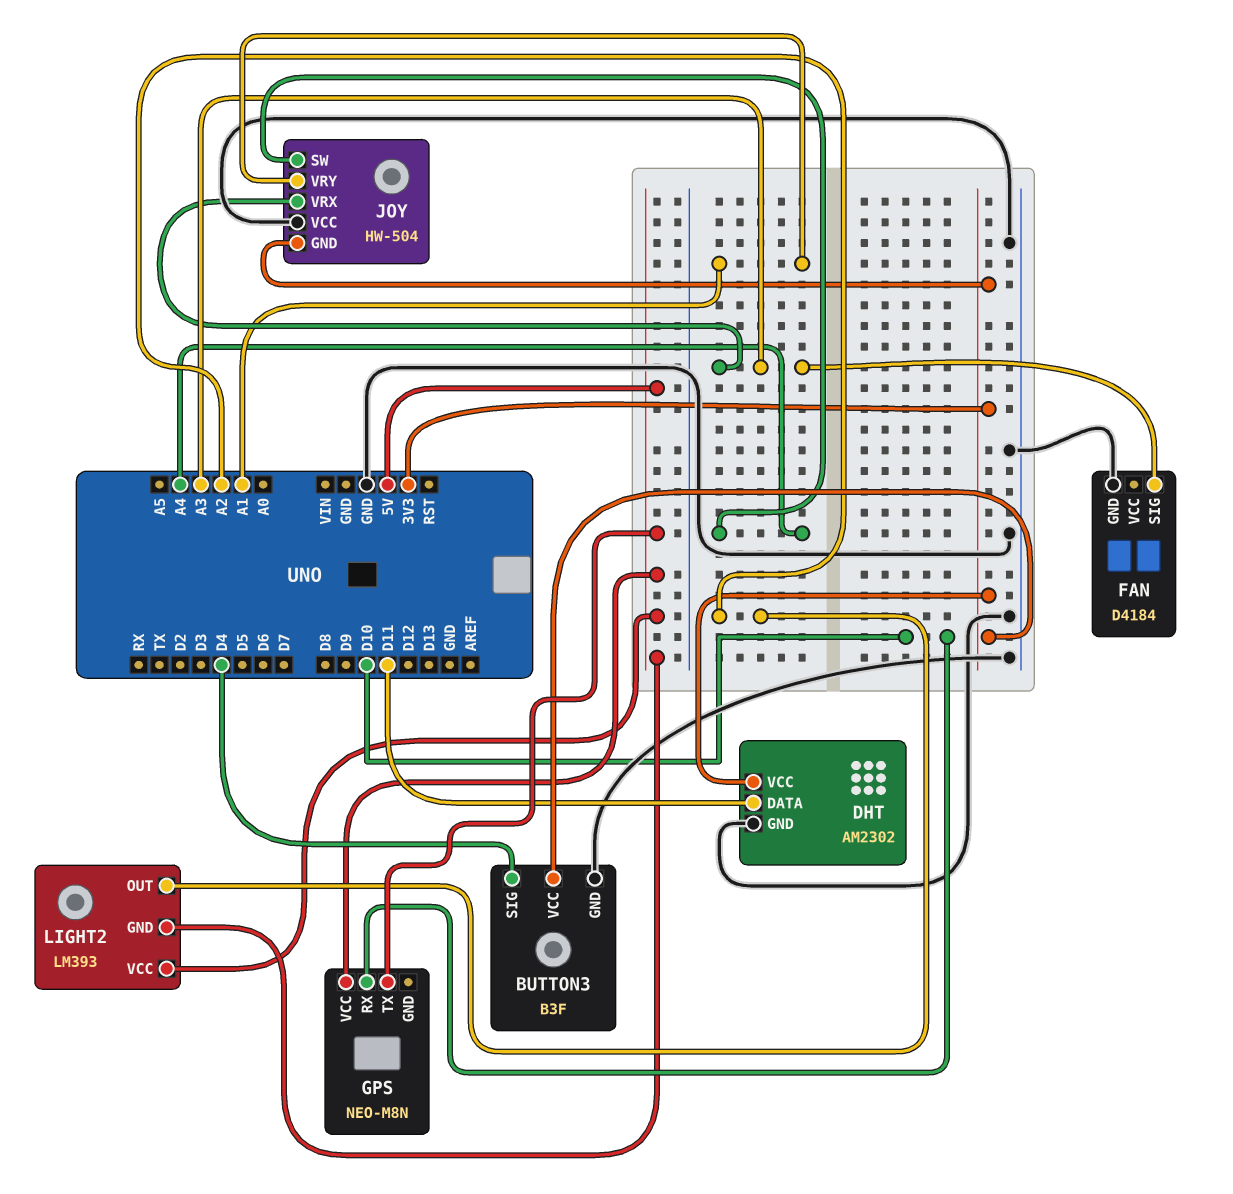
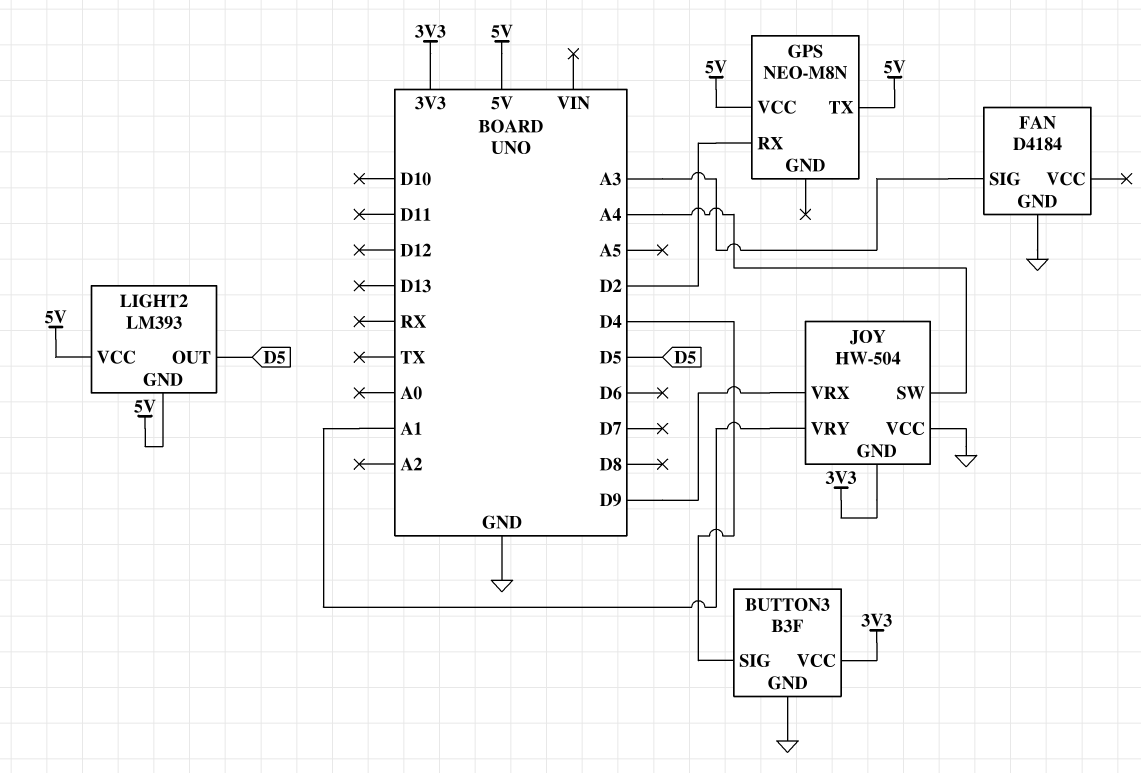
DHT: AM2302 -> none
DHT pin DATA: D11 -> none
DHT pin GND: GND -> none
DHT pin VCC: 3V3 -> none
GPS pin RX: D10 -> D2
JOY pin VRX: A3 -> D9
LIGHT2 pin OUT: A2 -> D5

